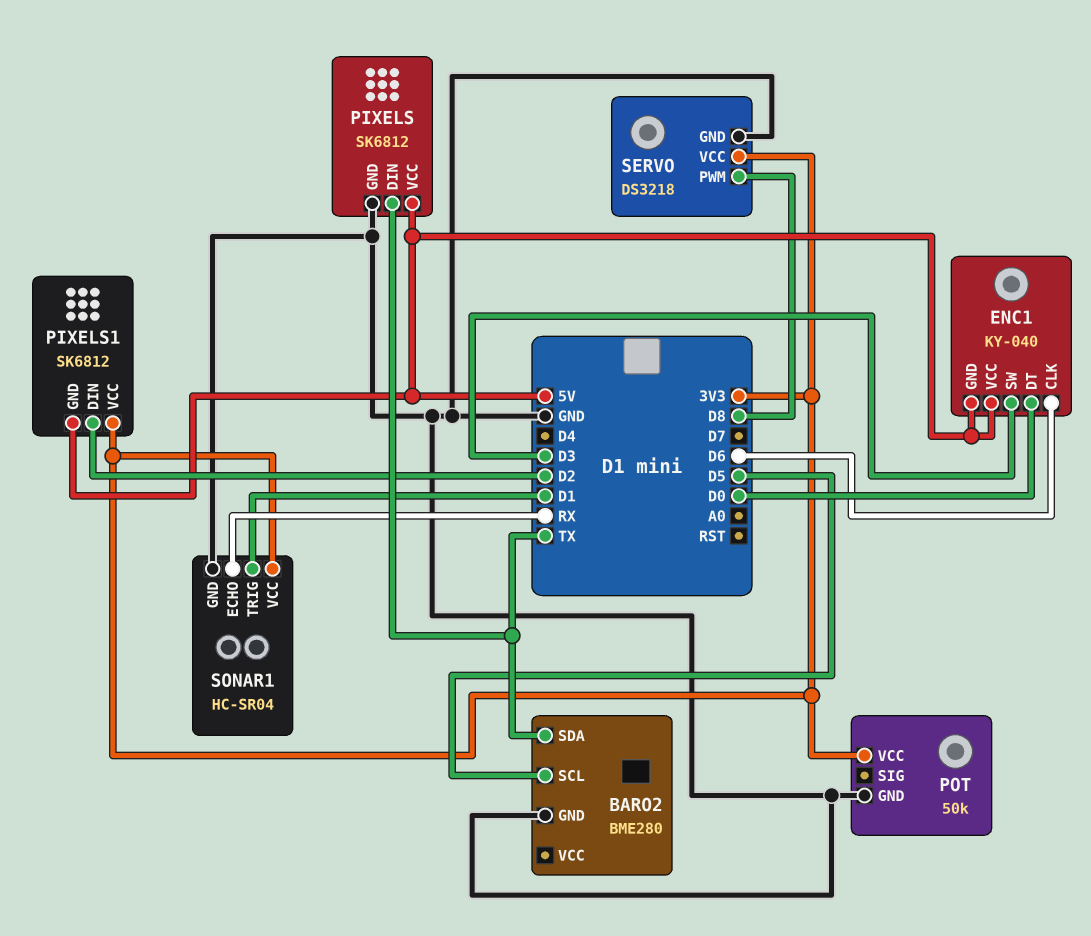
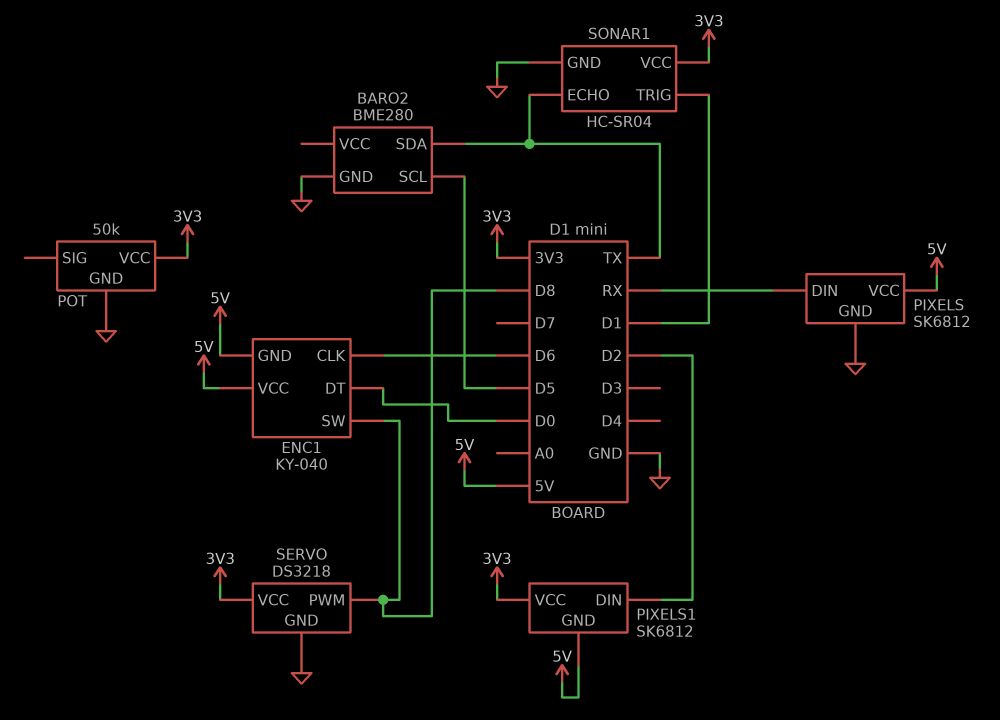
ENC1 pin SW: D3 -> D8
PIXELS pin DIN: TX -> RX
SONAR1 pin ECHO: RX -> TX

